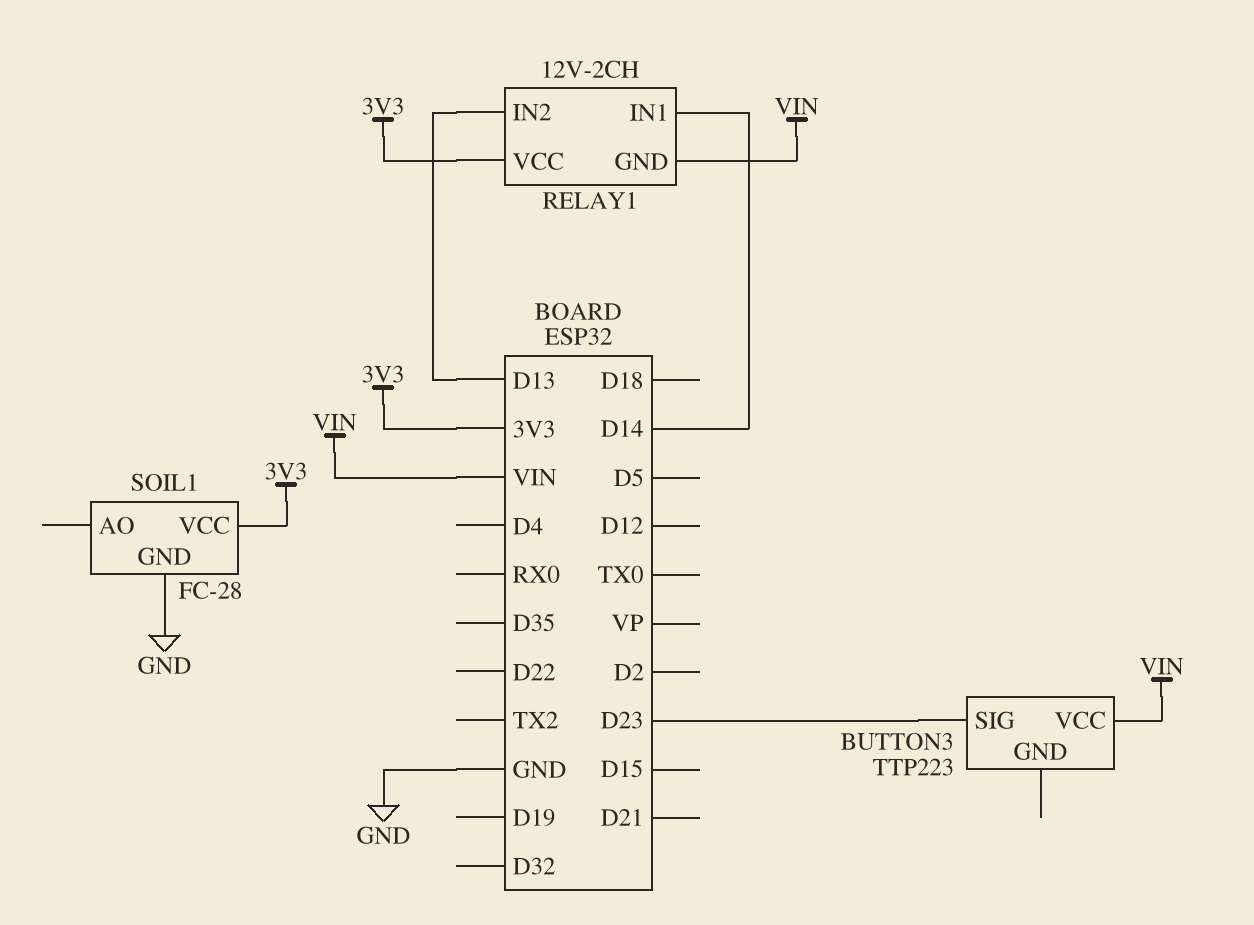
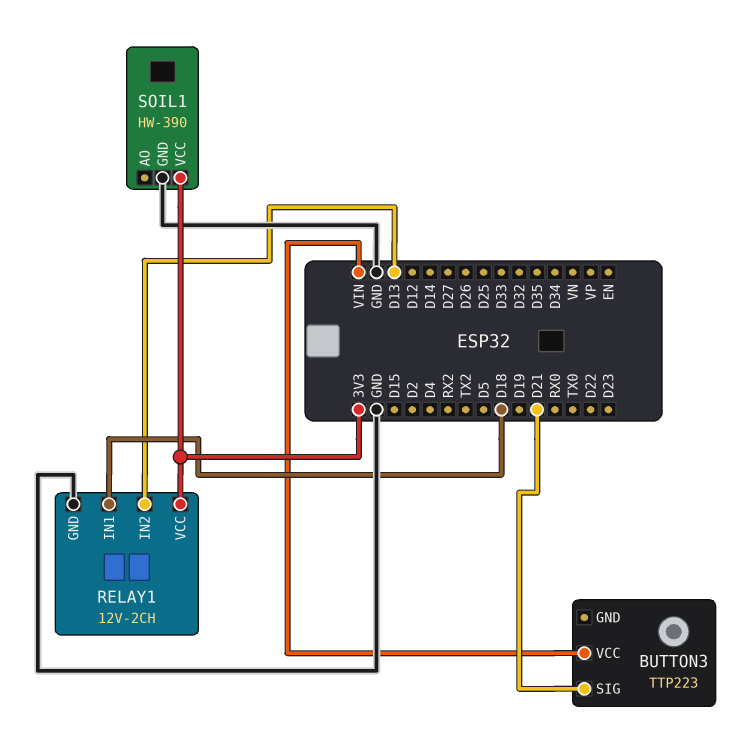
BUTTON3 pin SIG: D23 -> D21
RELAY1 pin GND: VIN -> GND
RELAY1 pin IN1: D14 -> D18
SOIL1: FC-28 -> HW-390

